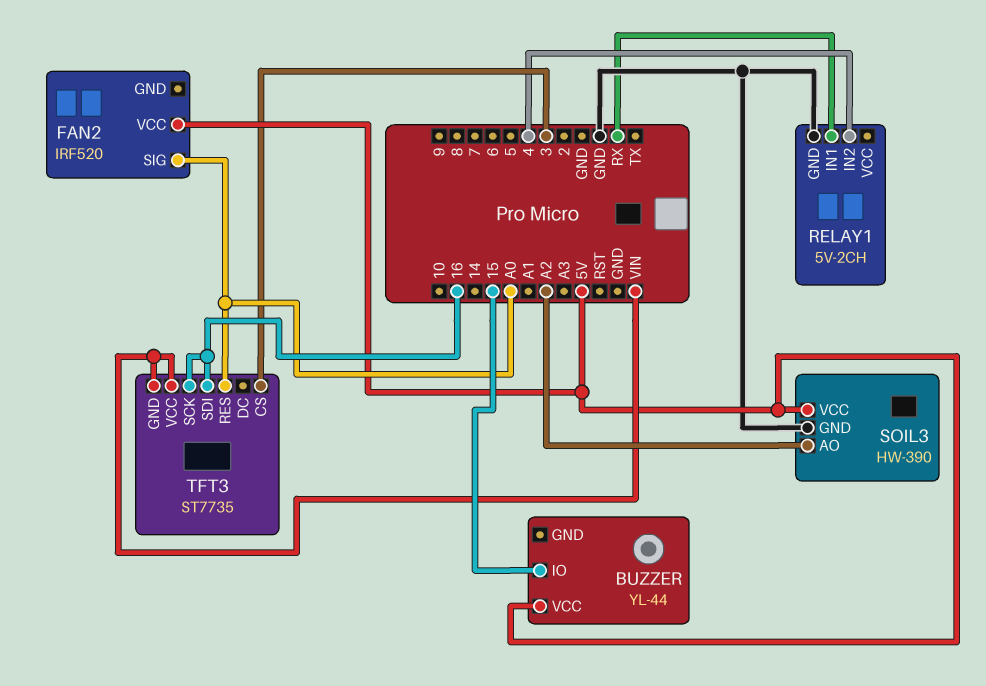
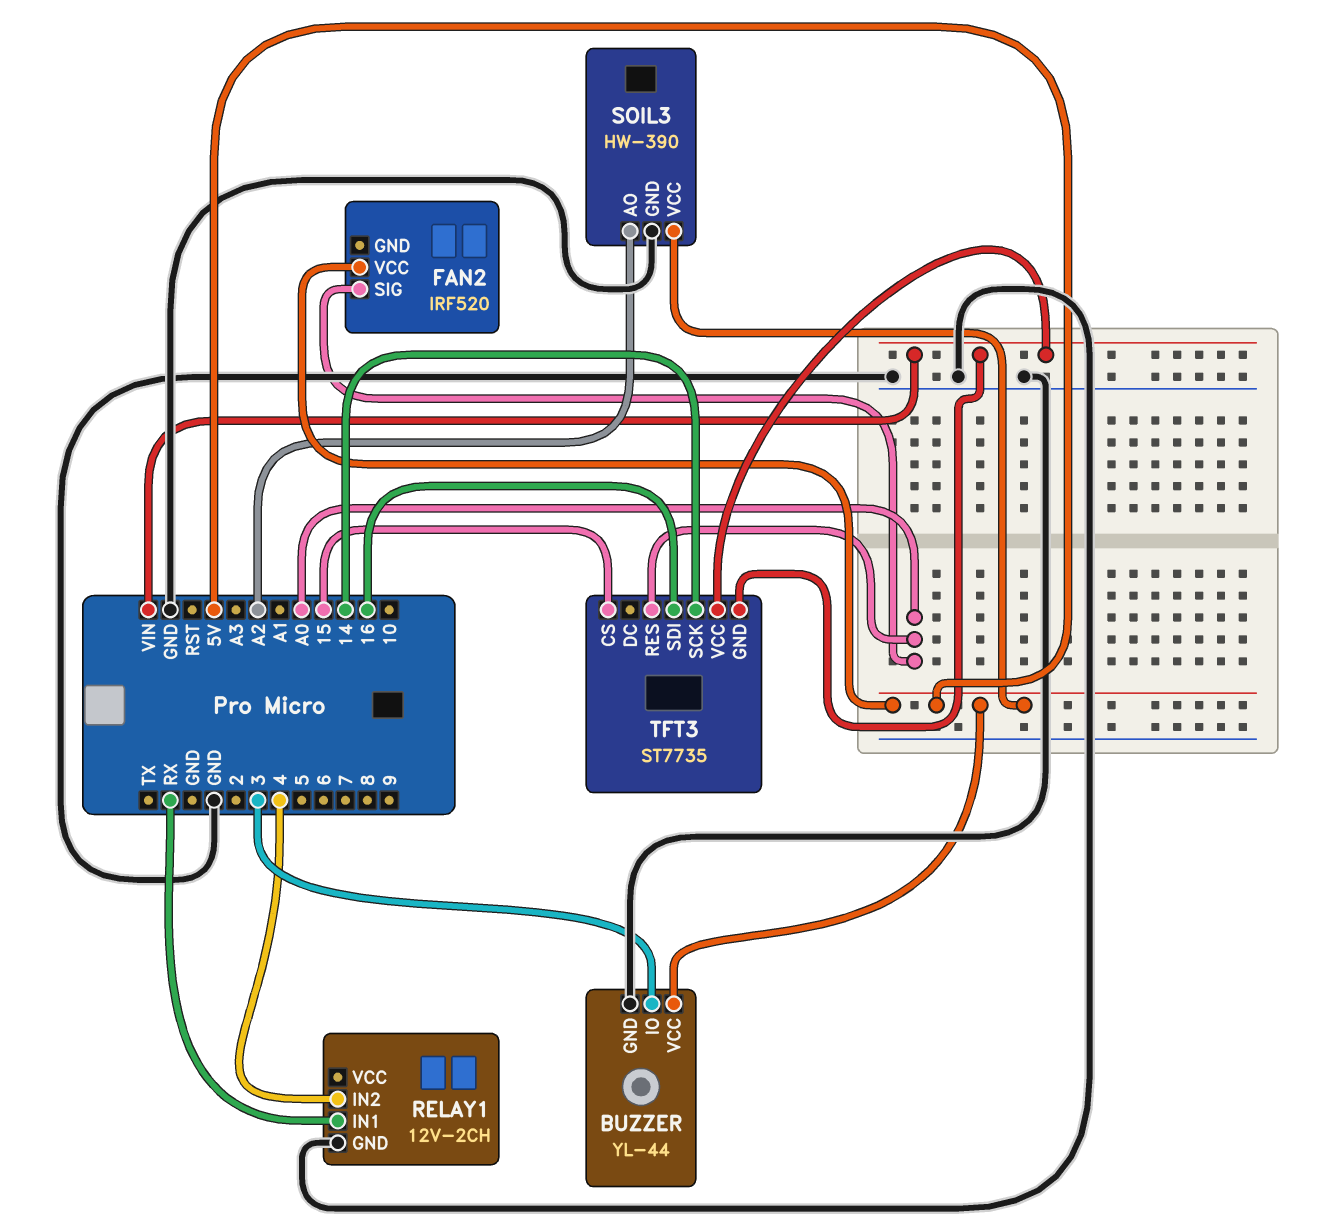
BUZZER pin GND: none -> GND
BUZZER pin IO: 15 -> 3
RELAY1: 5V-2CH -> 12V-2CH
TFT3 pin CS: 3 -> 15
TFT3 pin SCK: 16 -> 14

